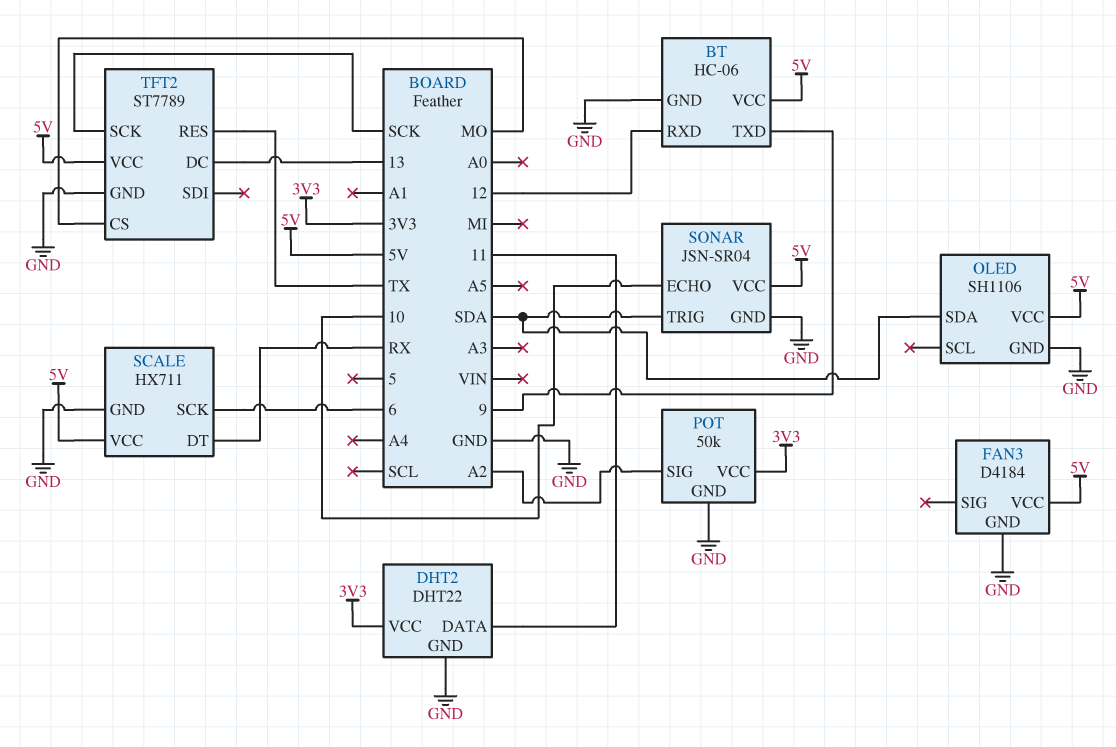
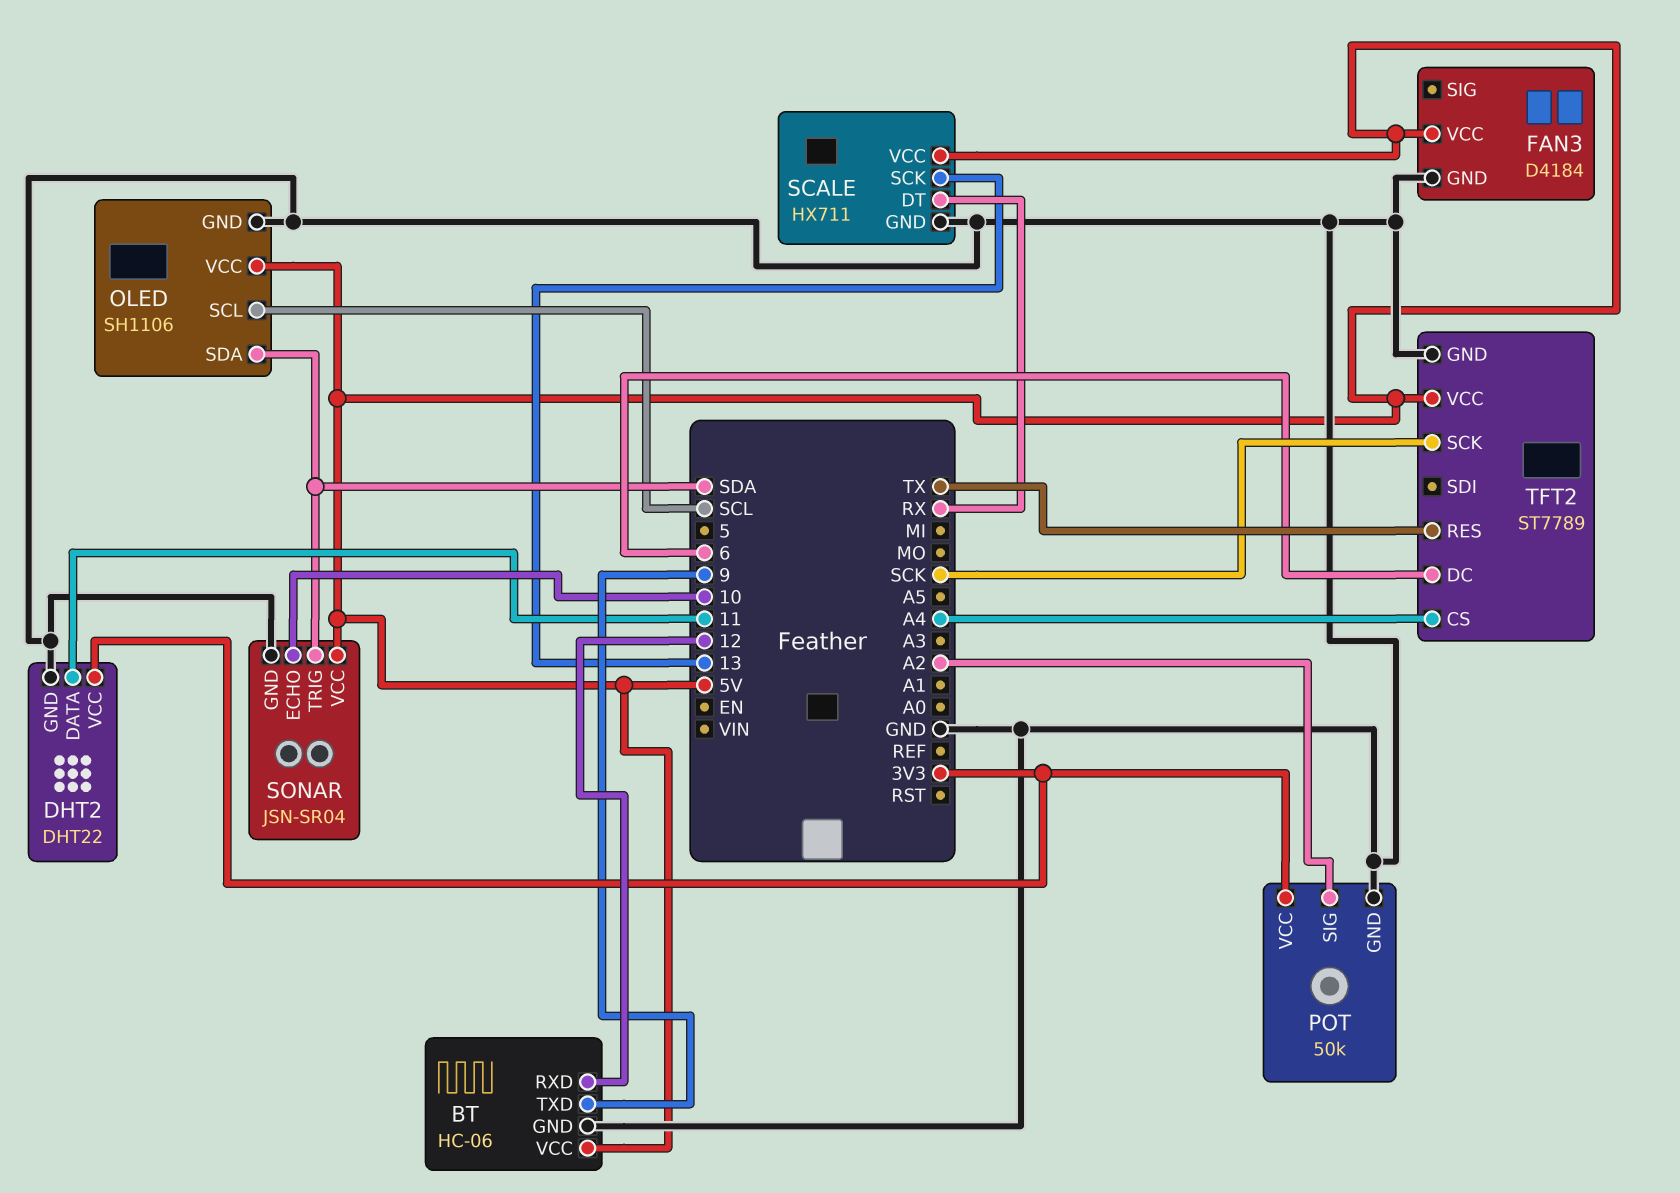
OLED pin SCL: none -> SCL
SCALE pin SCK: 6 -> 13
TFT2 pin CS: MO -> A4
TFT2 pin DC: 13 -> 6

